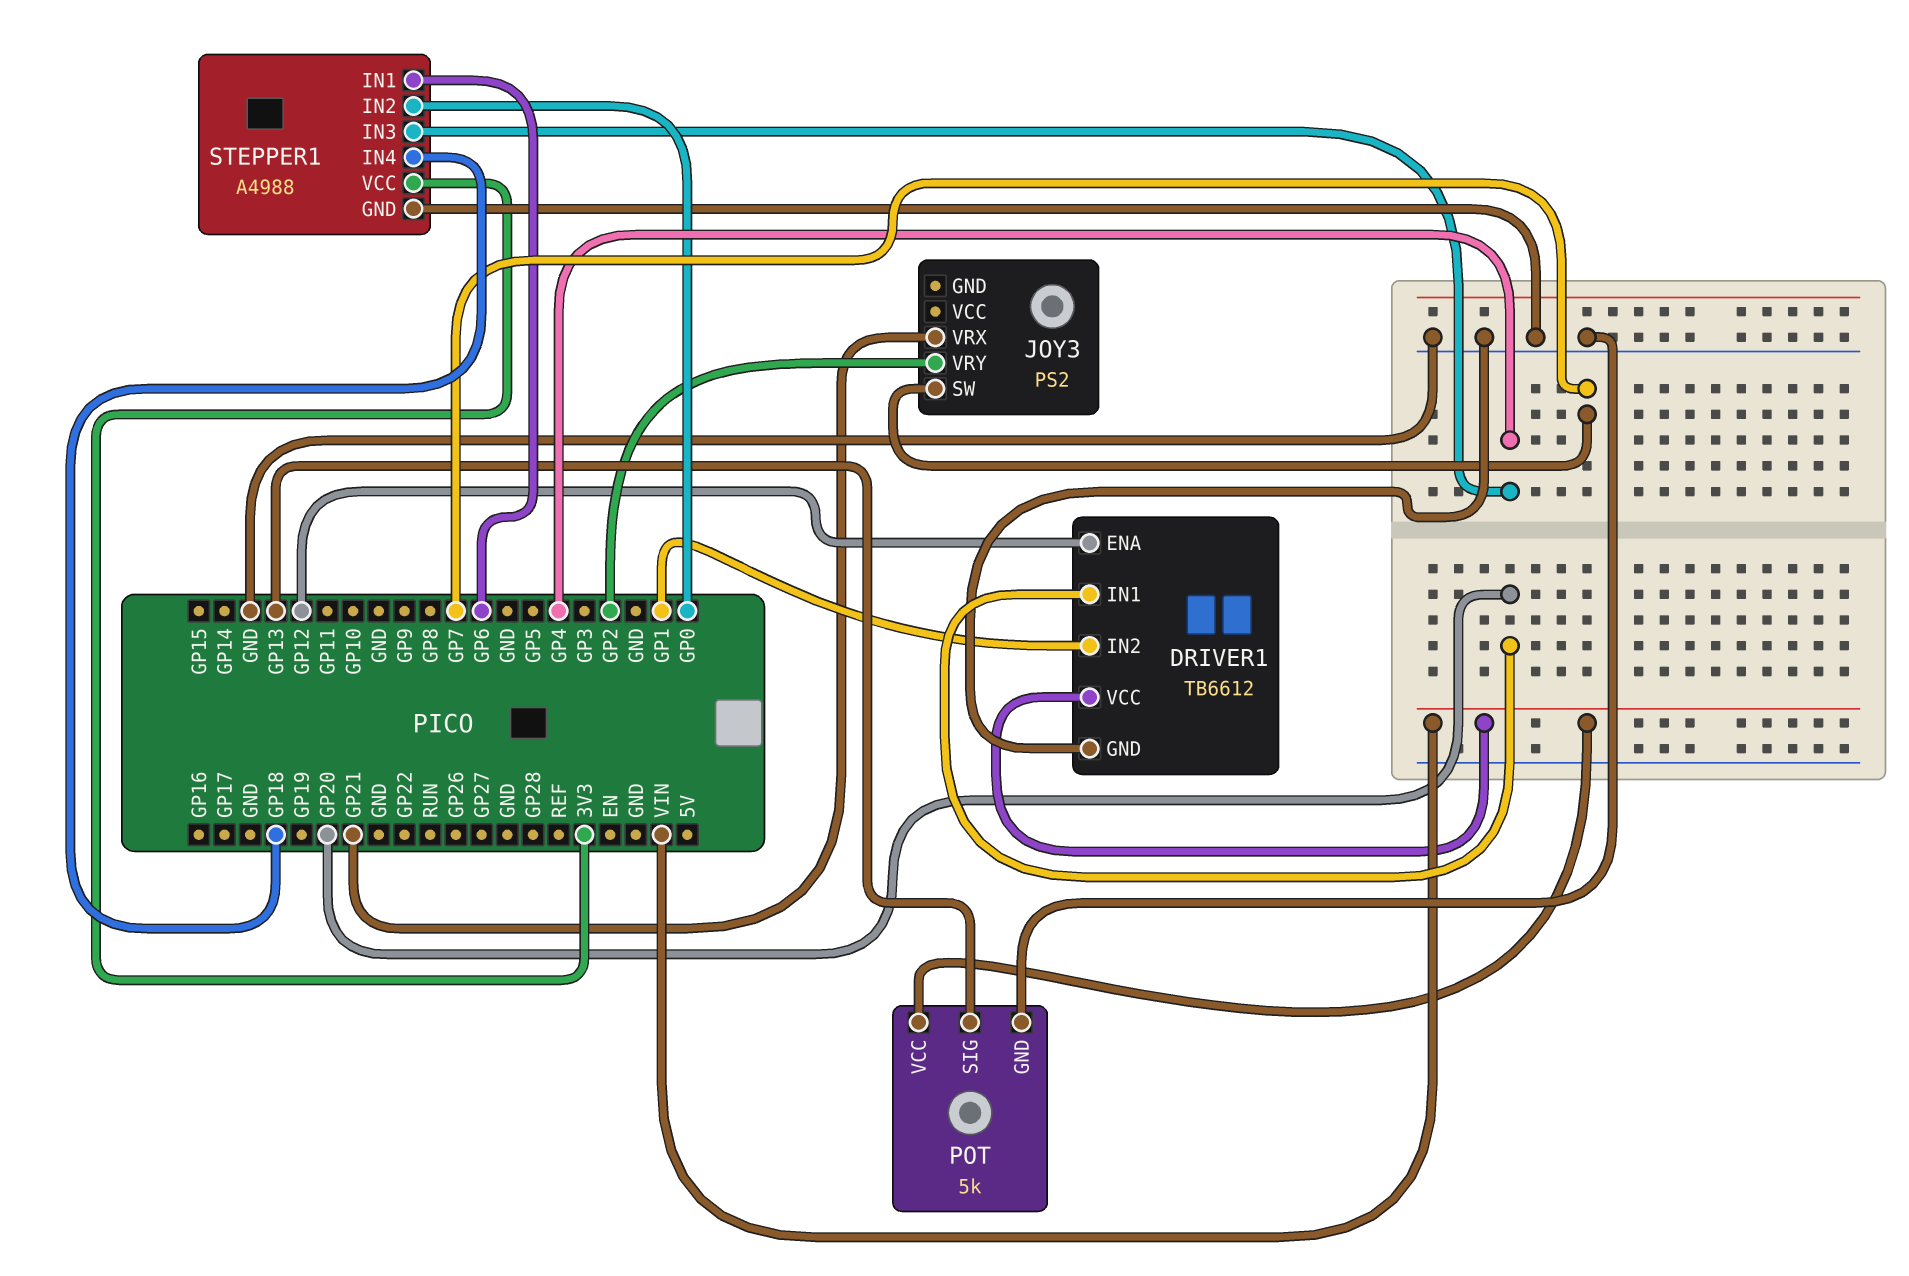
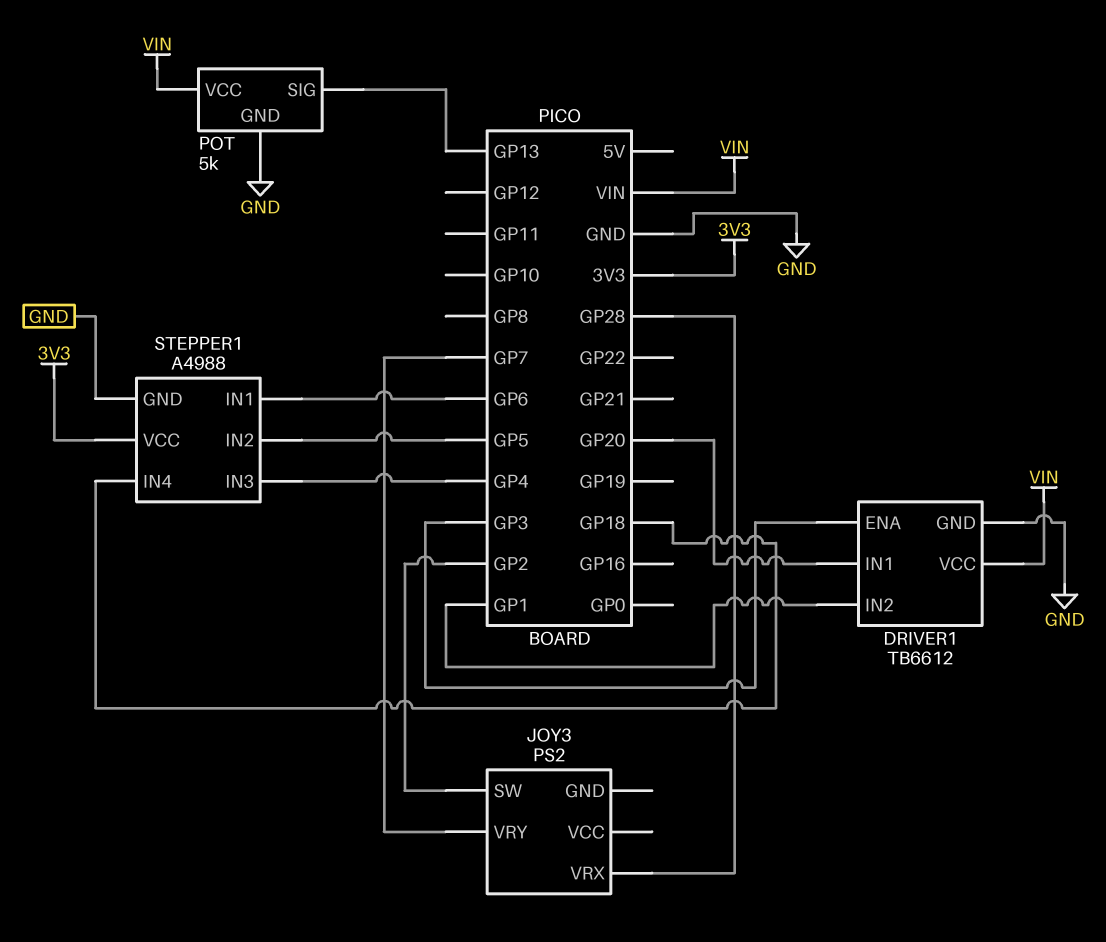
DRIVER1 pin ENA: GP12 -> GP3
JOY3 pin SW: GP7 -> GP2
JOY3 pin VRX: GP21 -> GP28
JOY3 pin VRY: GP2 -> GP7
STEPPER1 pin IN2: GP0 -> GP5

